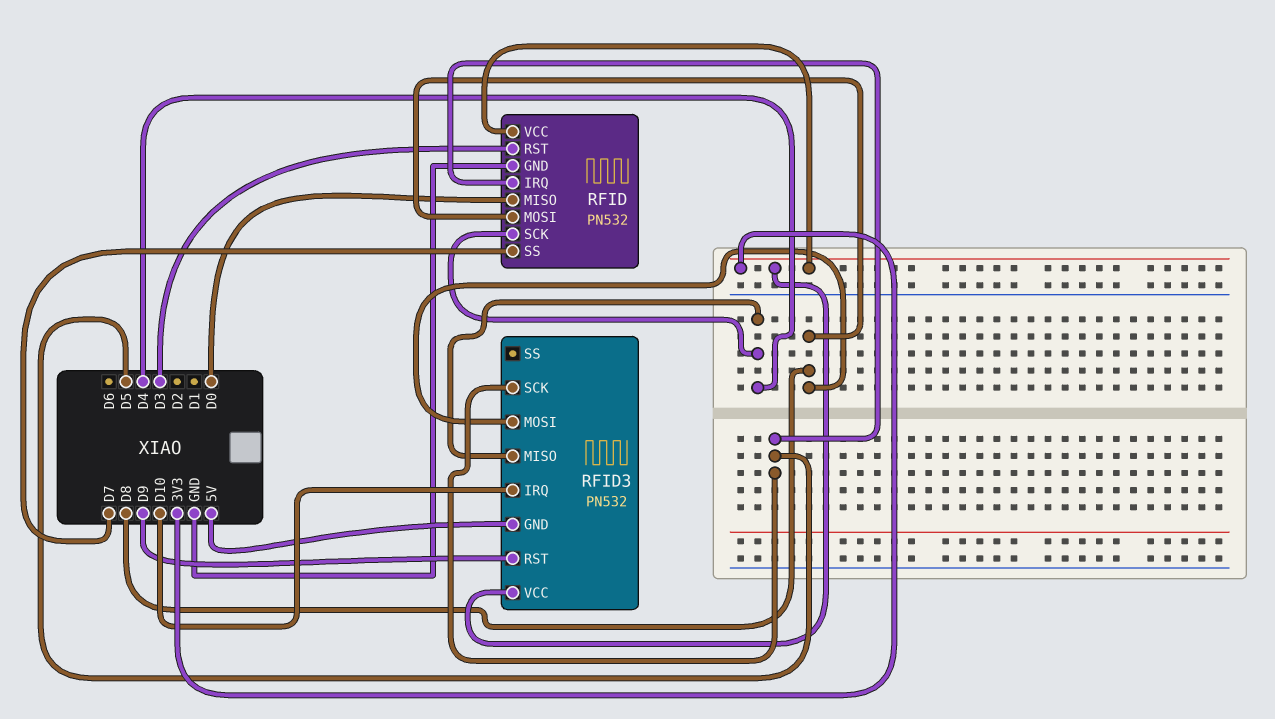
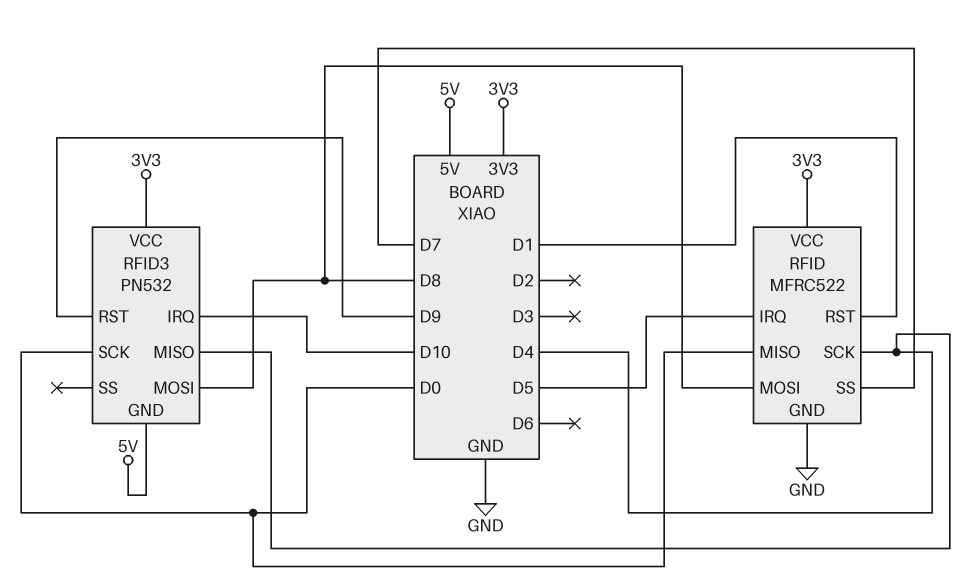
RFID: PN532 -> MFRC522
RFID pin RST: D3 -> D1
RFID3 pin SCK: D5 -> D0

